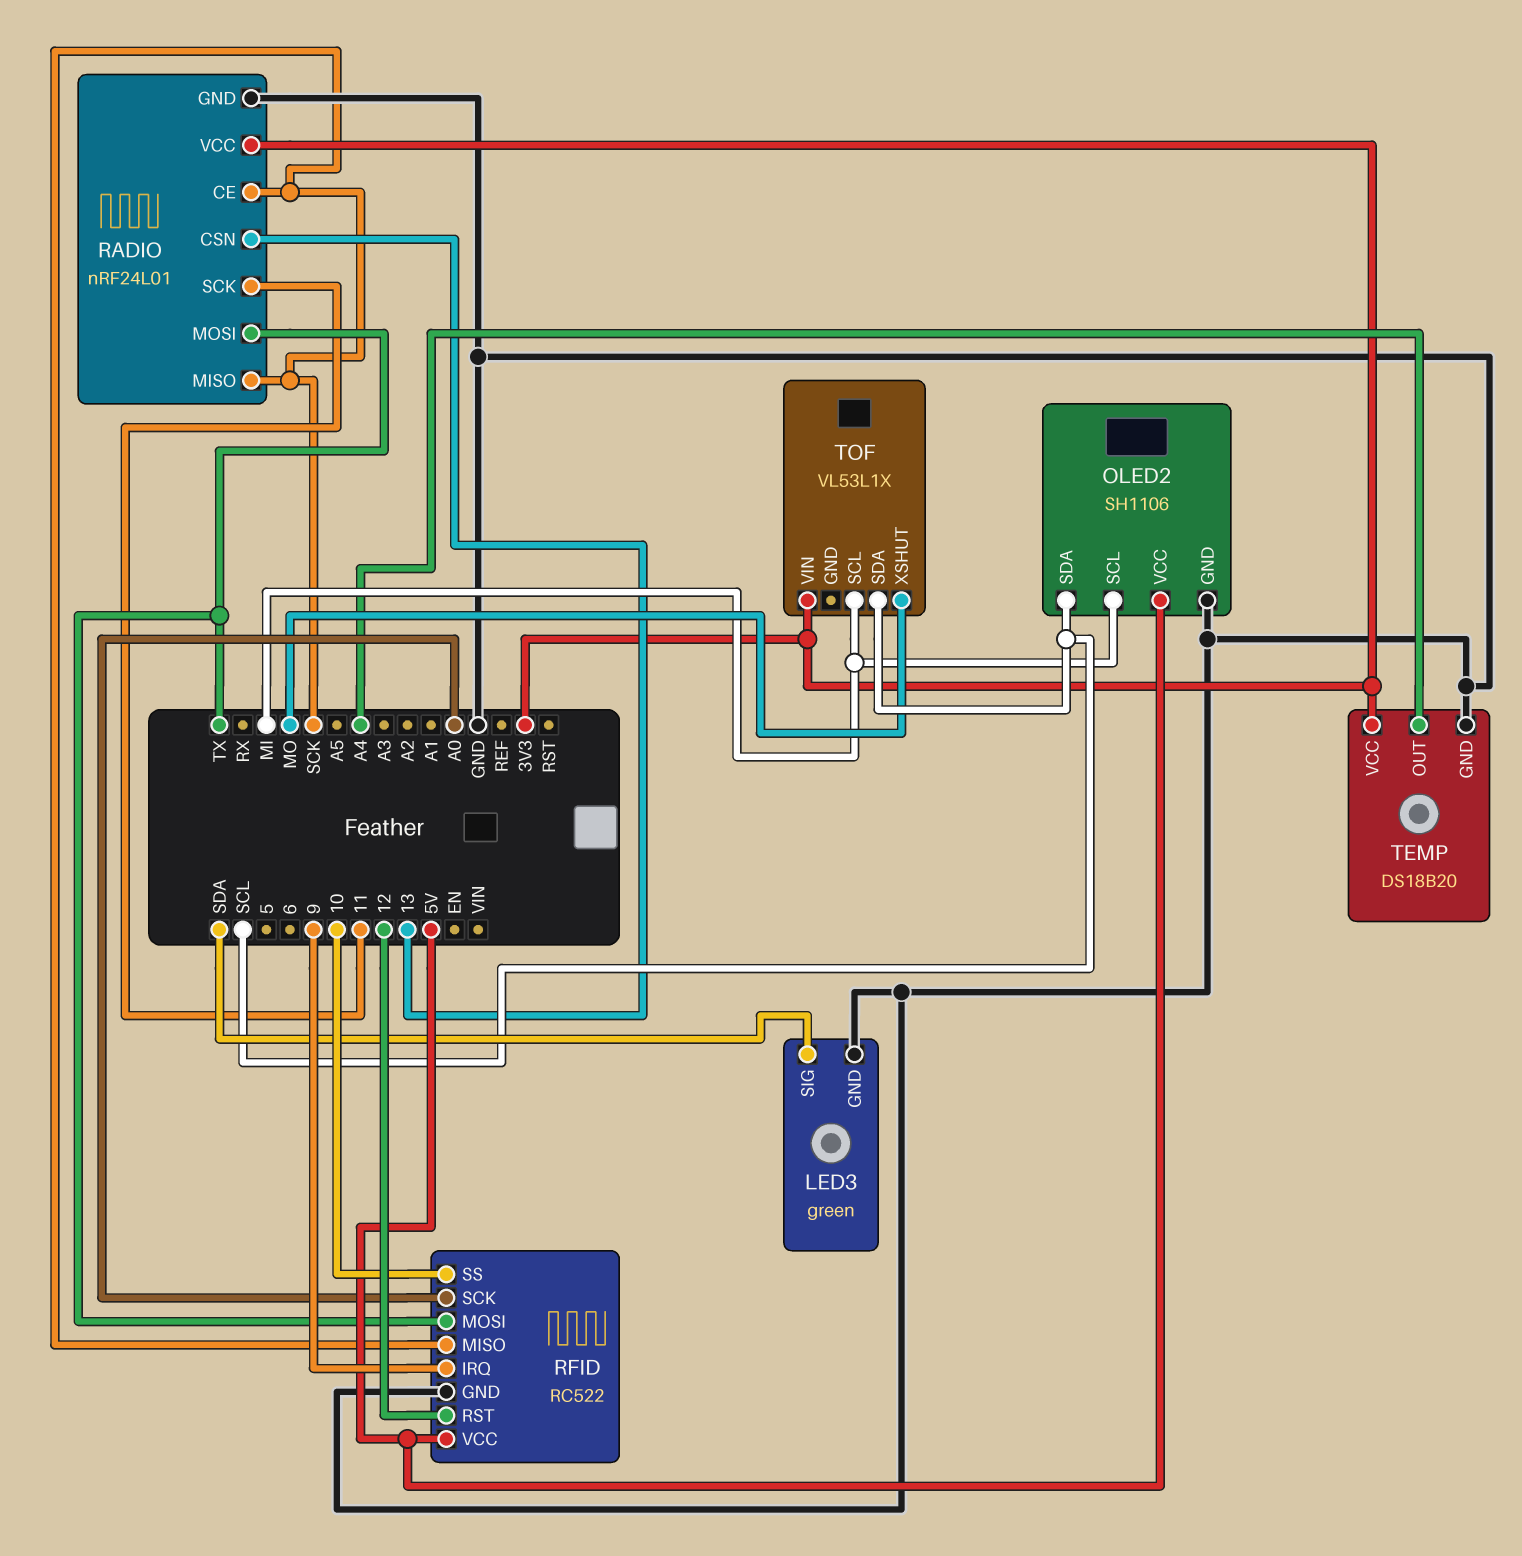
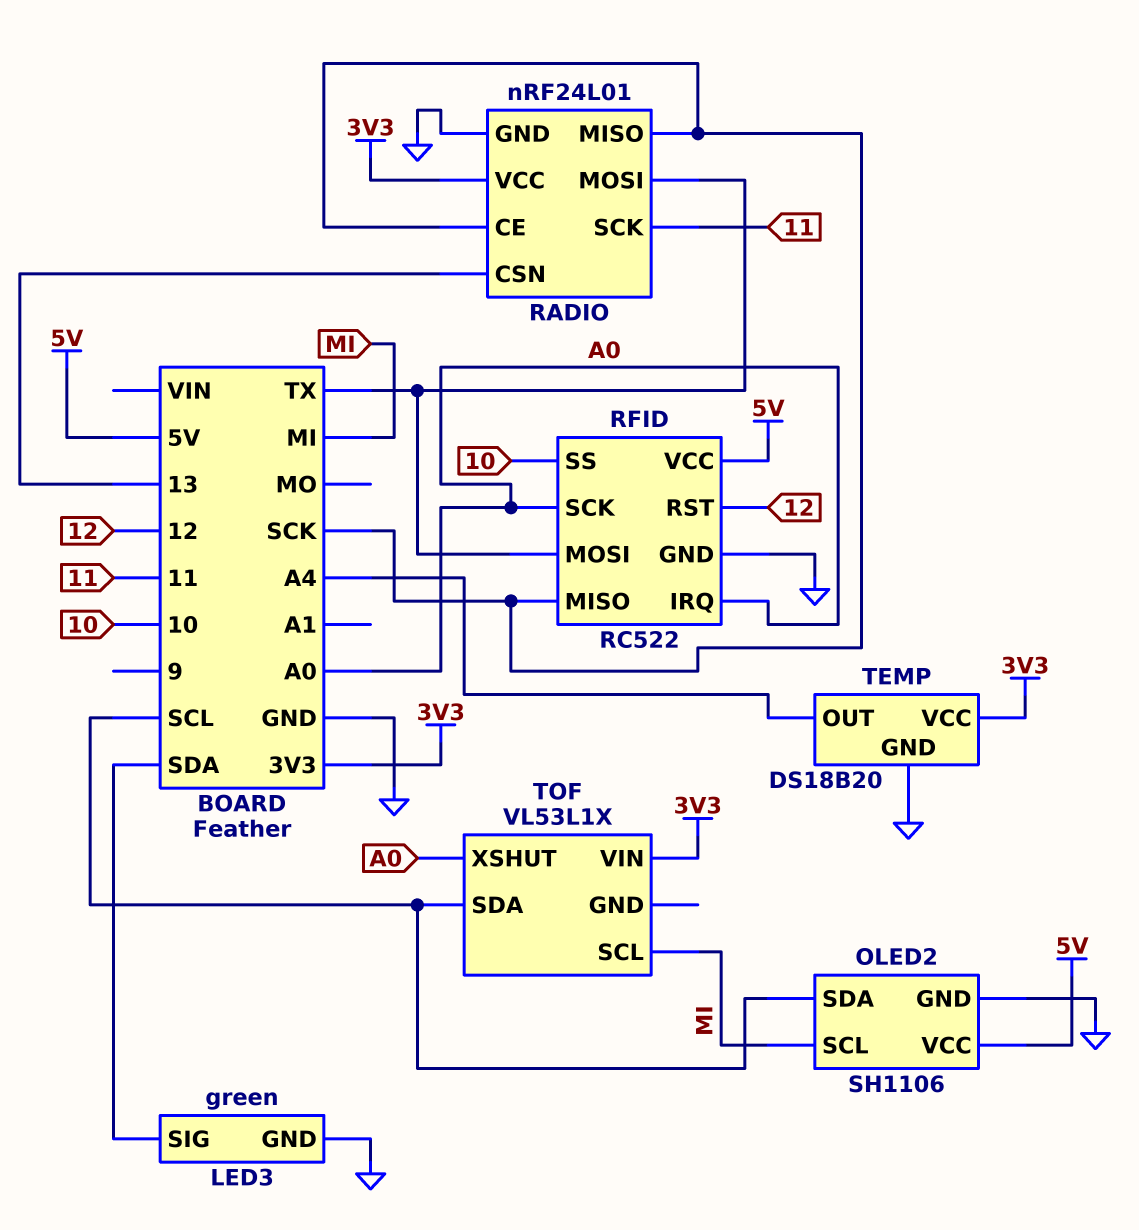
RFID pin IRQ: 9 -> A0
TOF pin XSHUT: MO -> A0

